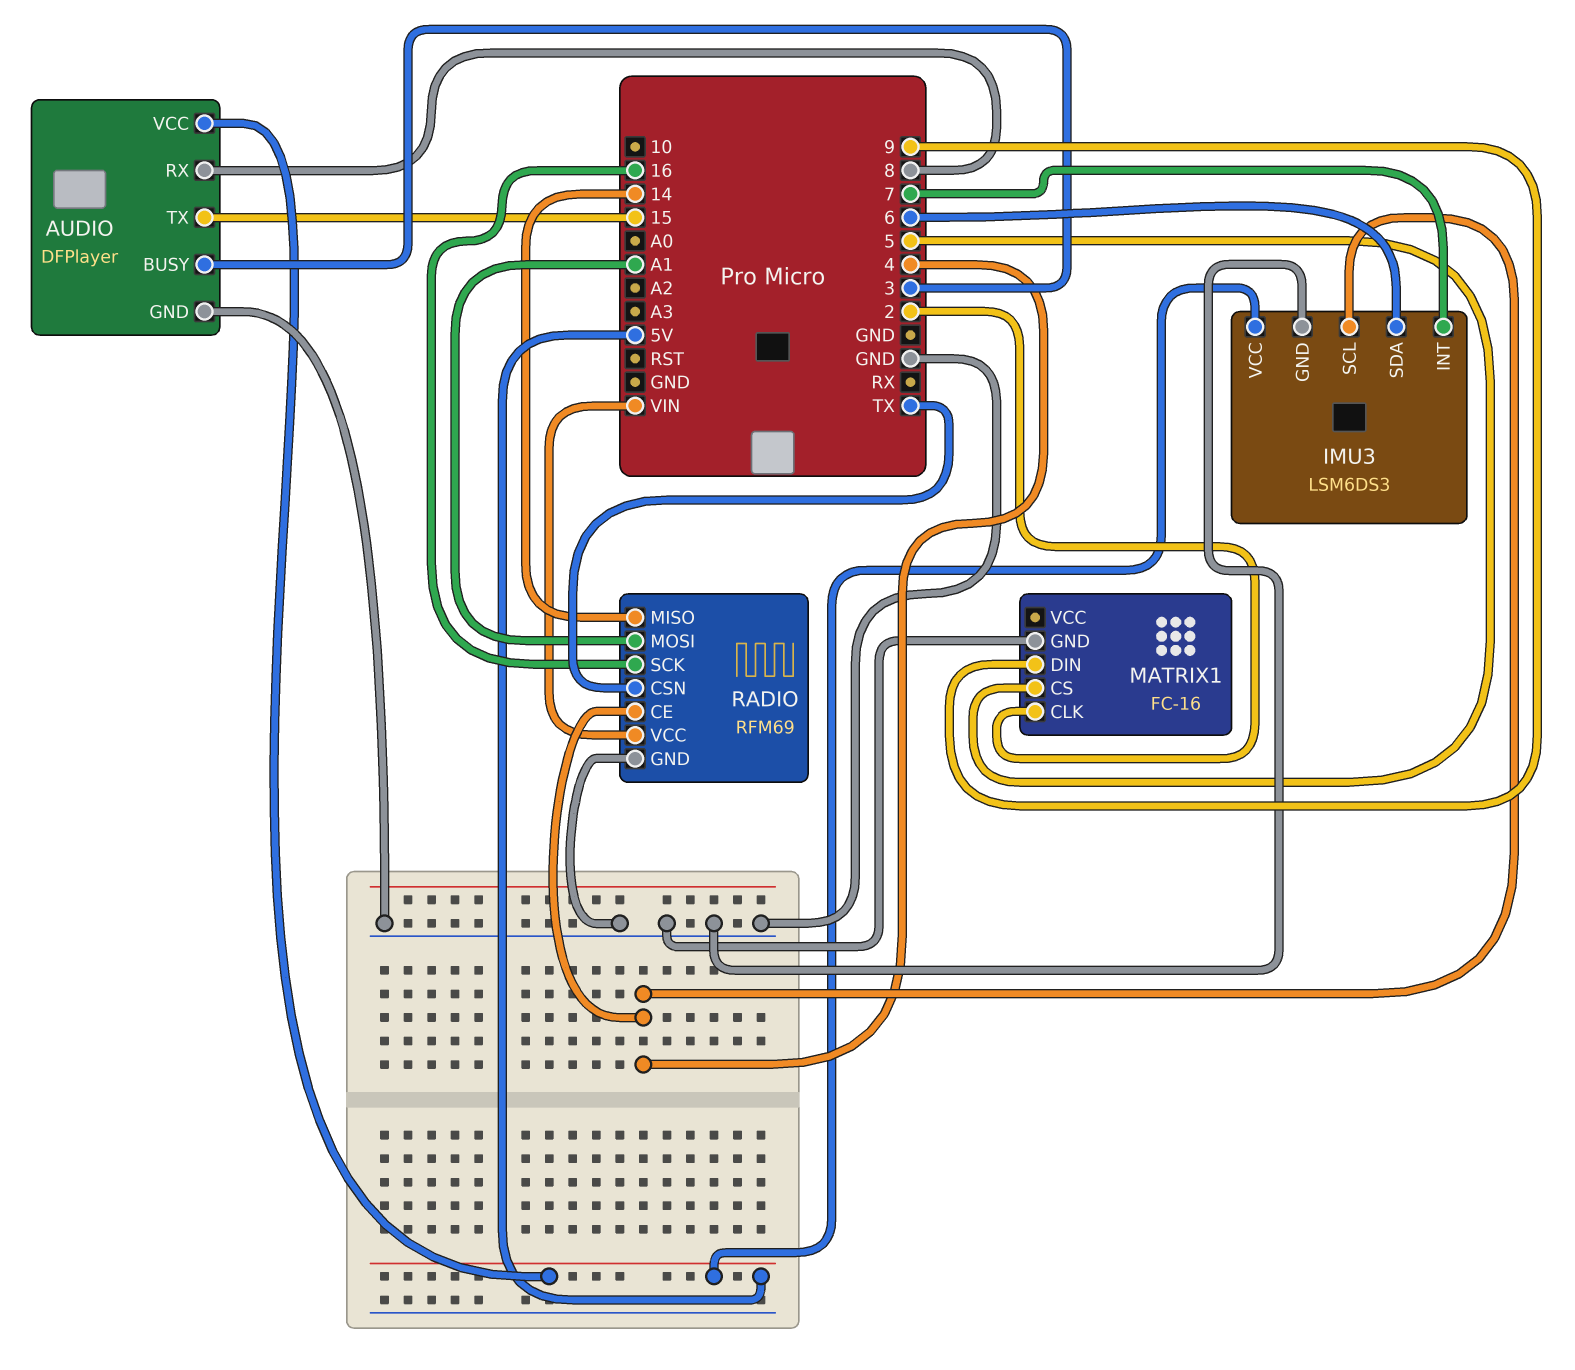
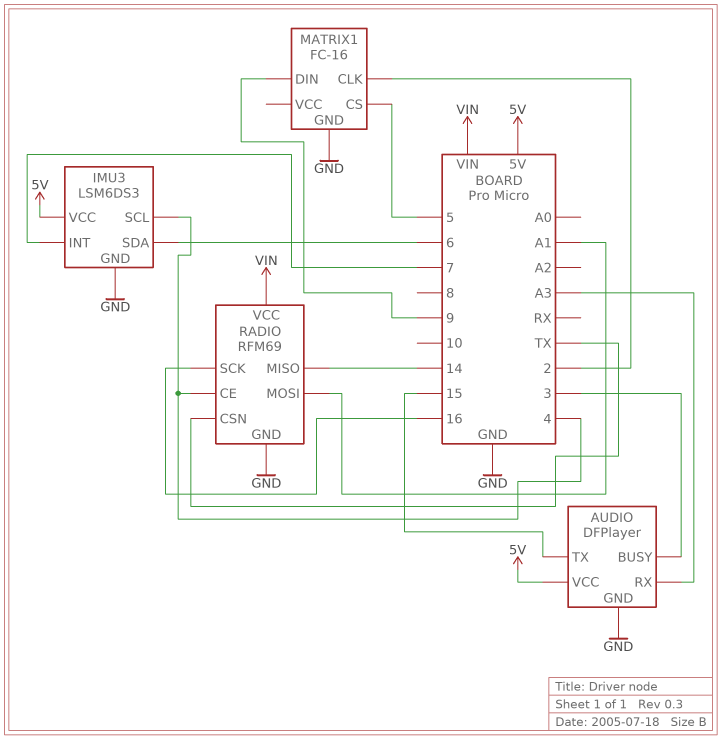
AUDIO pin RX: 8 -> A3

